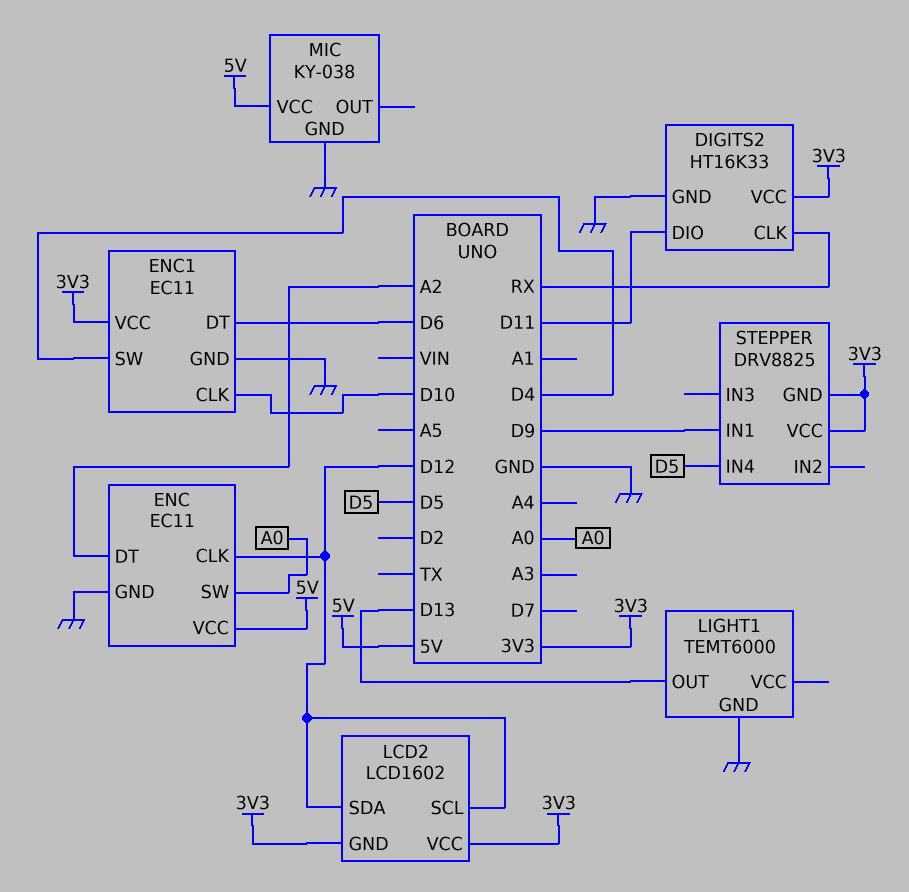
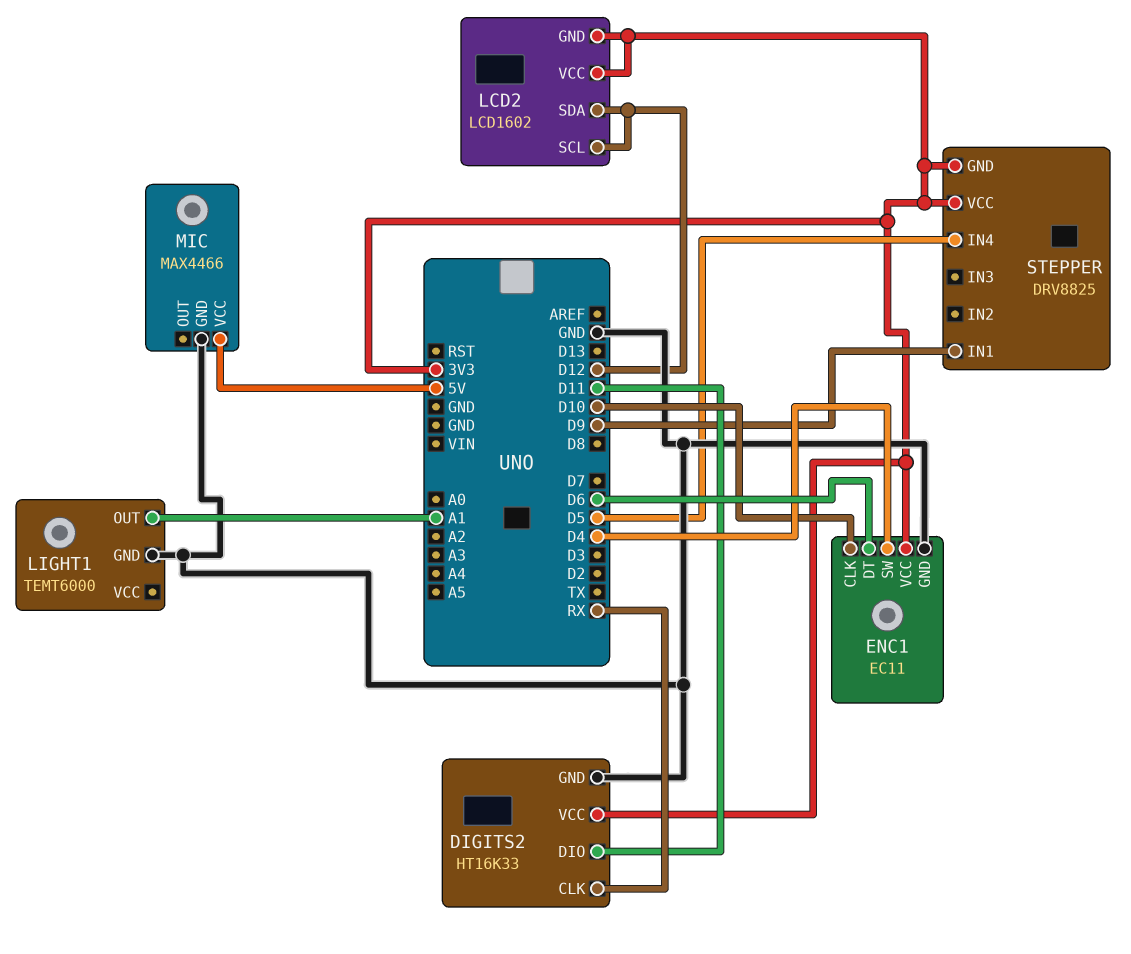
ENC: EC11 -> none
ENC pin CLK: D12 -> none
ENC pin DT: A2 -> none
ENC pin GND: GND -> none
ENC pin SW: A0 -> none
ENC pin VCC: 5V -> none
LIGHT1 pin OUT: D13 -> A1
MIC: KY-038 -> MAX4466

